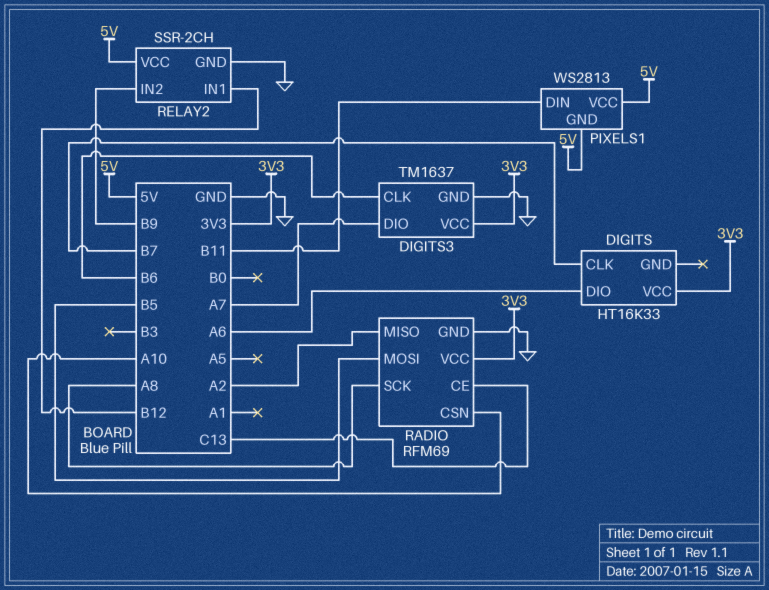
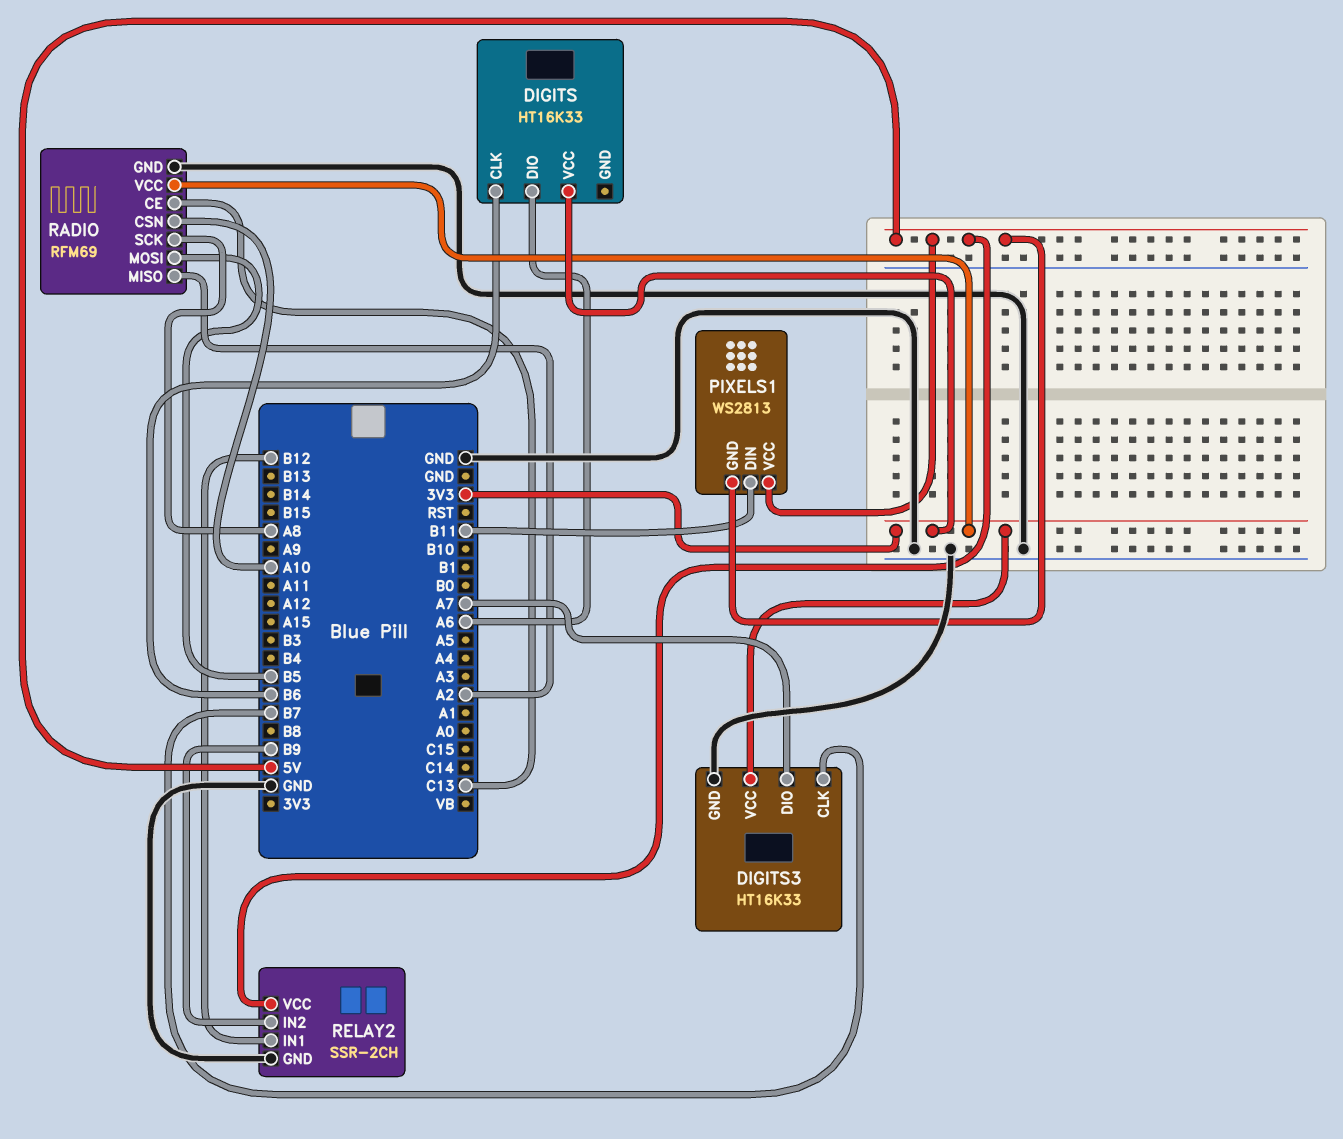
DIGITS pin CLK: B7 -> B6
DIGITS3: TM1637 -> HT16K33
DIGITS3 pin CLK: B6 -> B7

